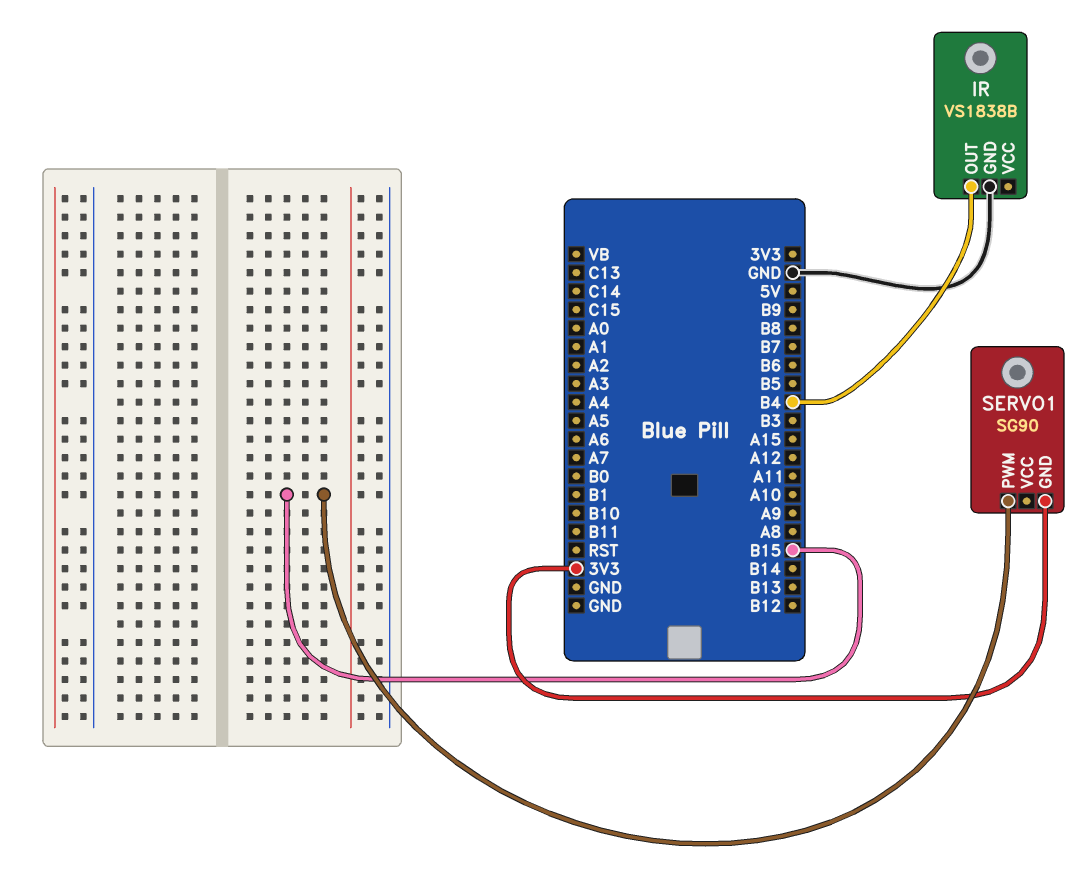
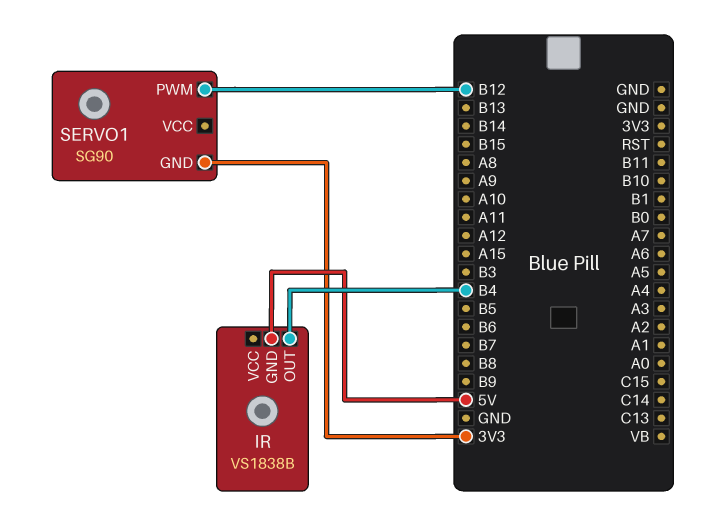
IR pin GND: GND -> 5V
SERVO1 pin PWM: B15 -> B12

